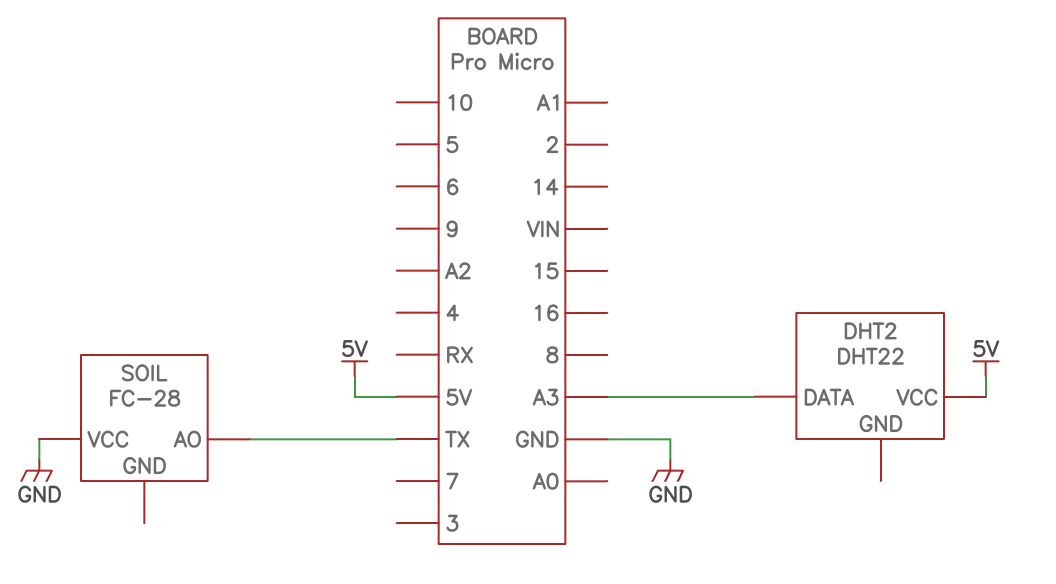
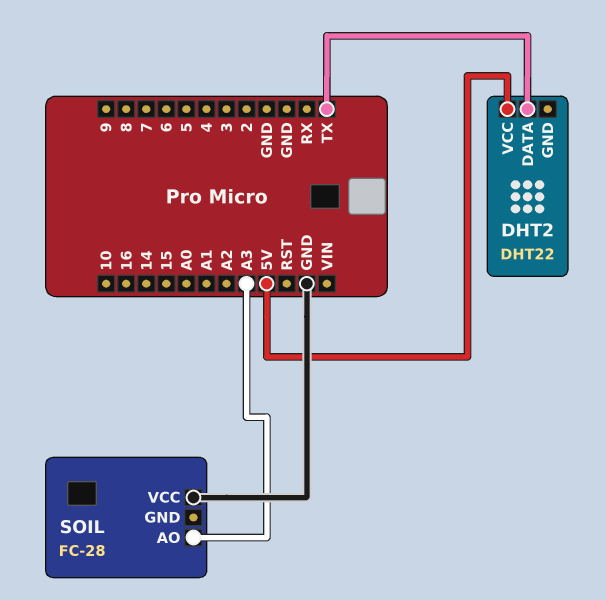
DHT2 pin DATA: A3 -> TX
SOIL pin AO: TX -> A3

